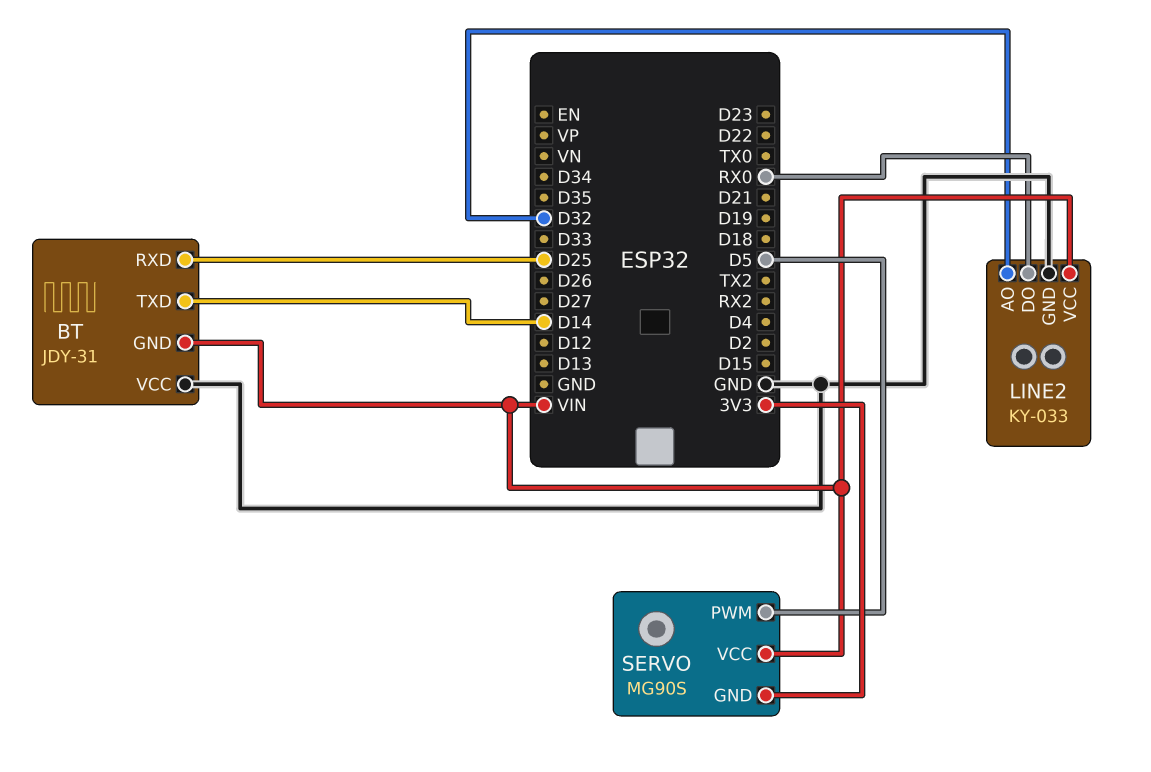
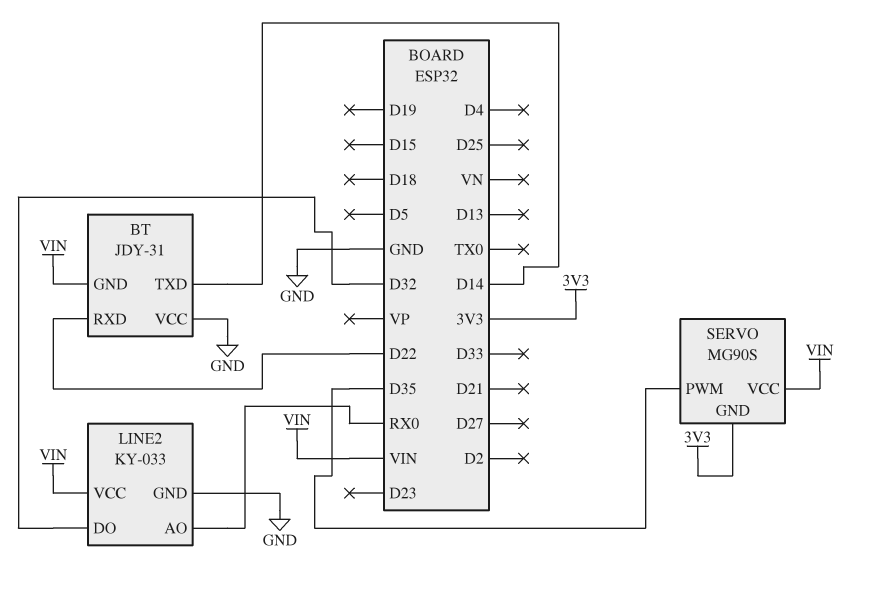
BT pin RXD: D25 -> D22
LINE2 pin AO: D32 -> RX0
LINE2 pin DO: RX0 -> D32
SERVO pin PWM: D5 -> D35

